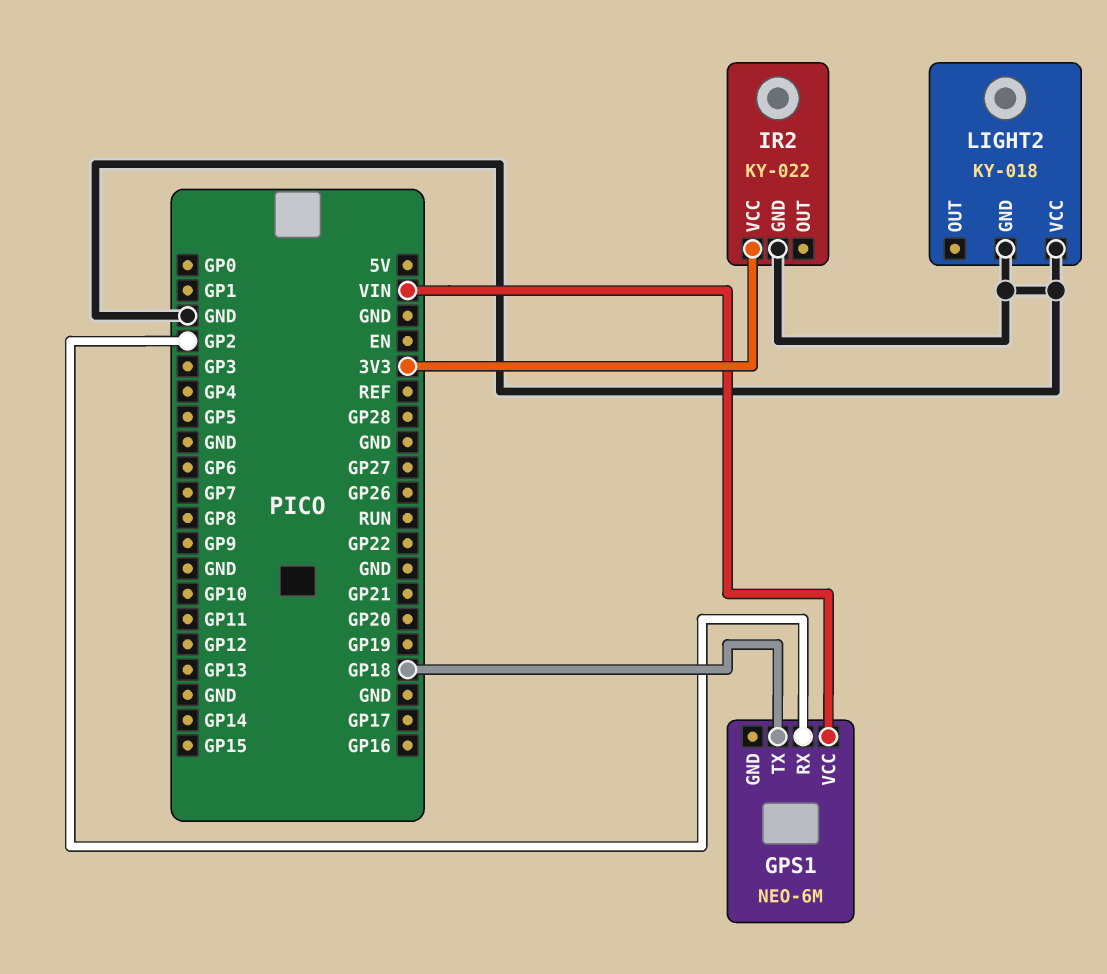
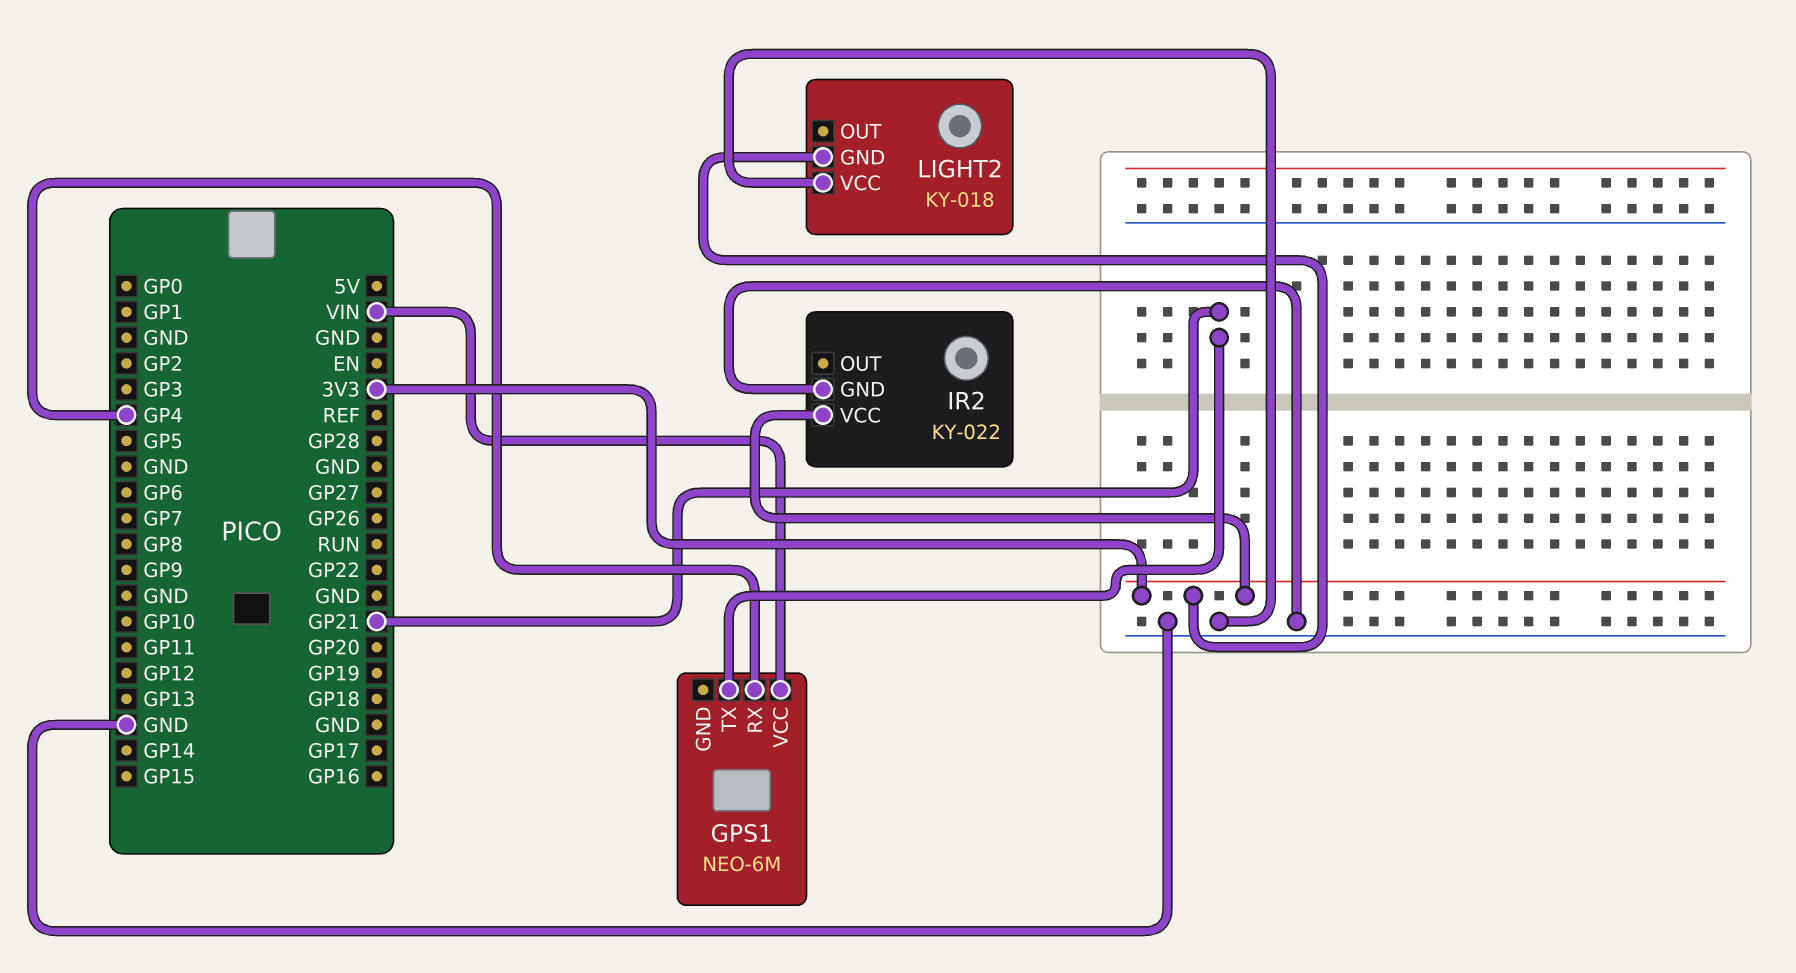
GPS1 pin RX: GP2 -> GP4
GPS1 pin TX: GP18 -> GP21
LIGHT2 pin GND: GND -> 3V3

